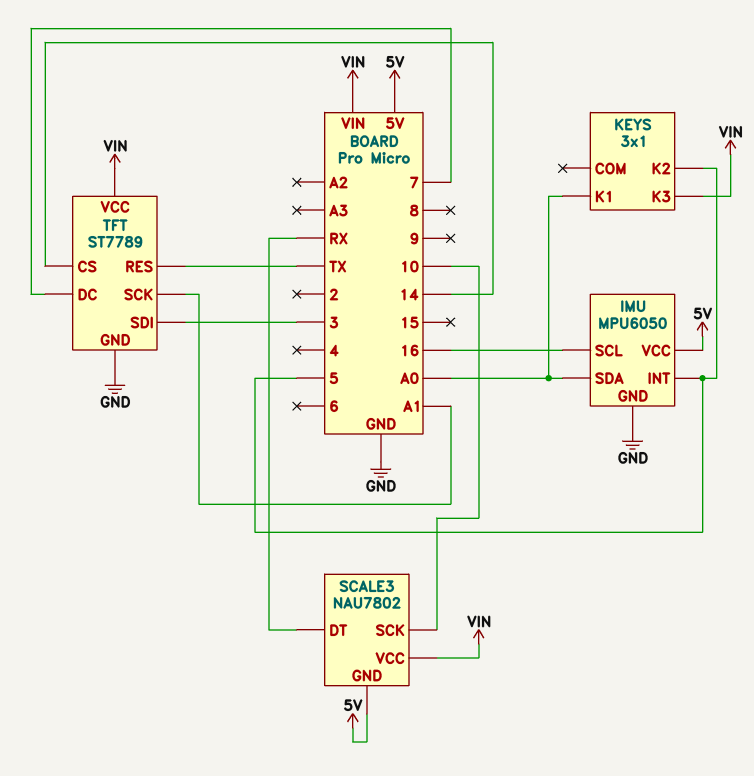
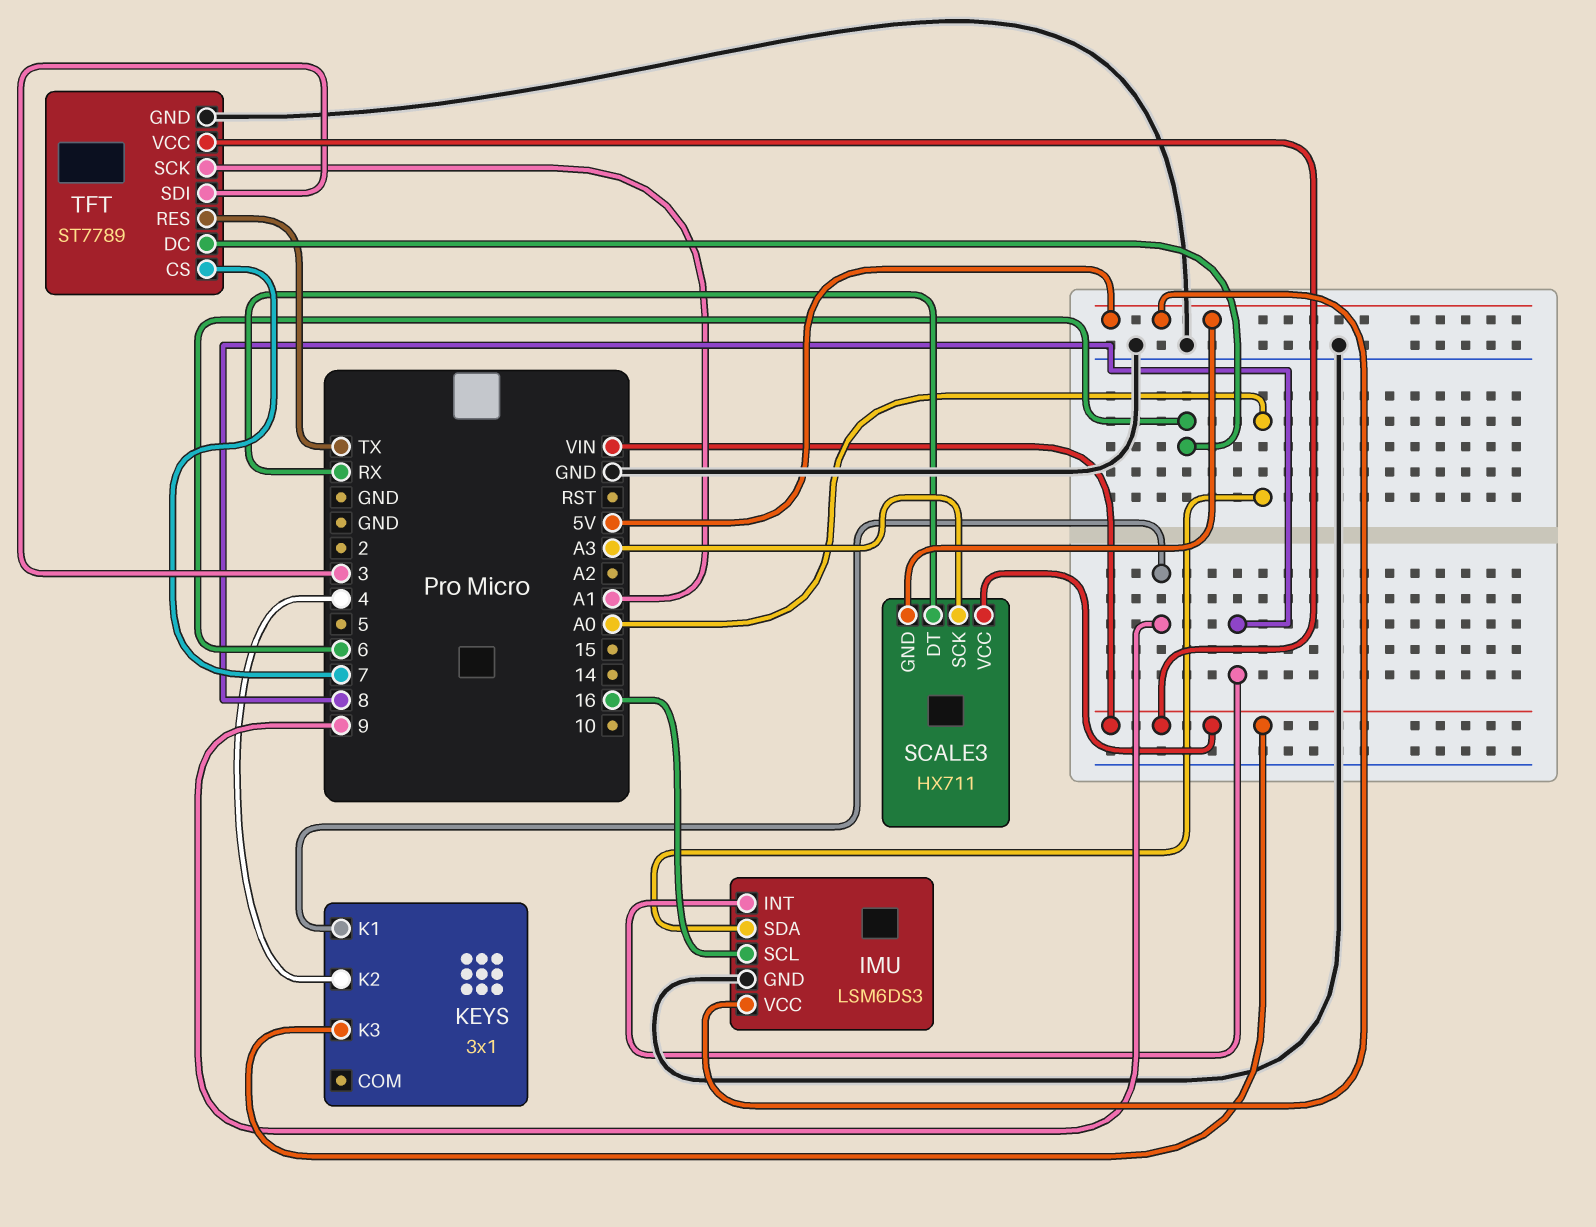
IMU: MPU6050 -> LSM6DS3
IMU pin INT: 5 -> 8
KEYS pin K1: A0 -> 9
KEYS pin K2: 5 -> 4
SCALE3: NAU7802 -> HX711
SCALE3 pin SCK: 10 -> A3
TFT pin CS: 14 -> 7
TFT pin DC: 7 -> 6

